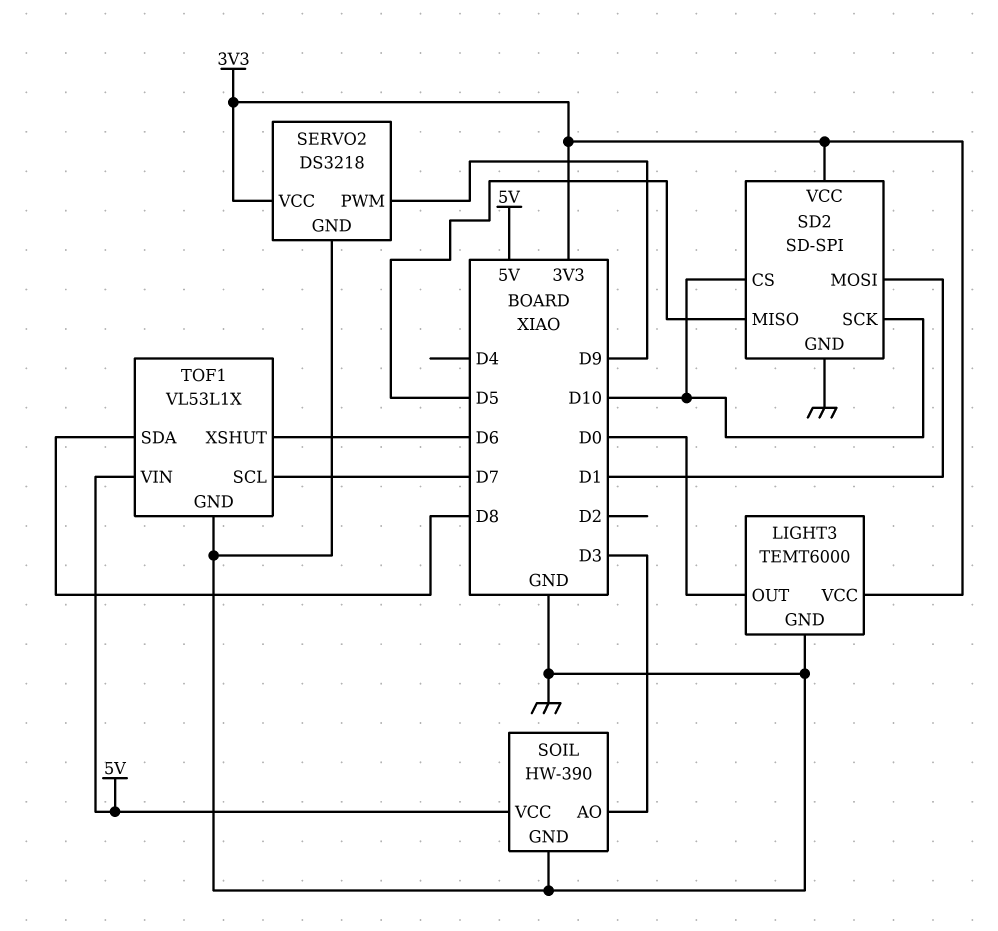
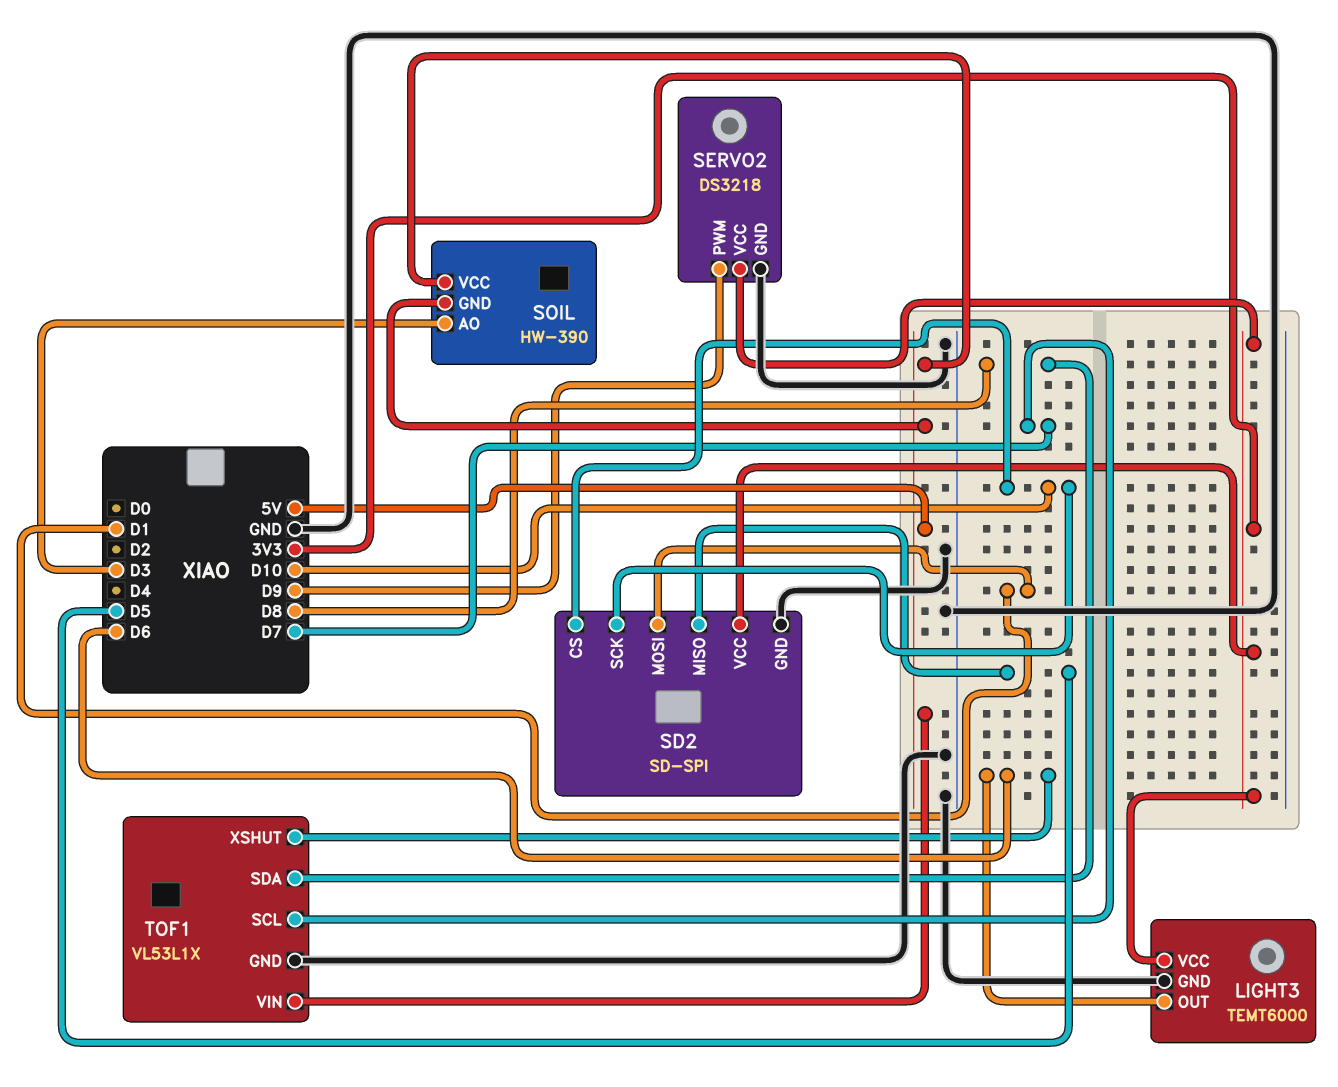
LIGHT3 pin OUT: D0 -> D6
SOIL pin GND: GND -> 5V

